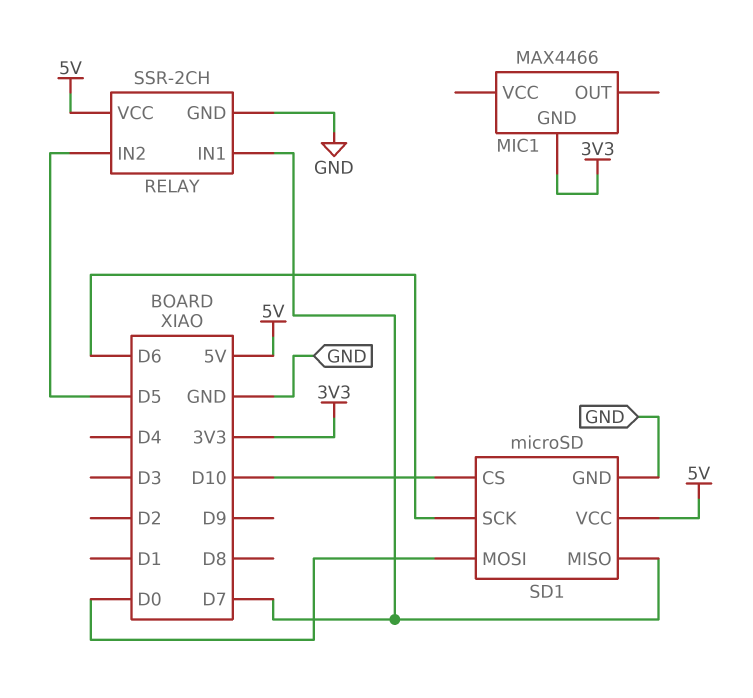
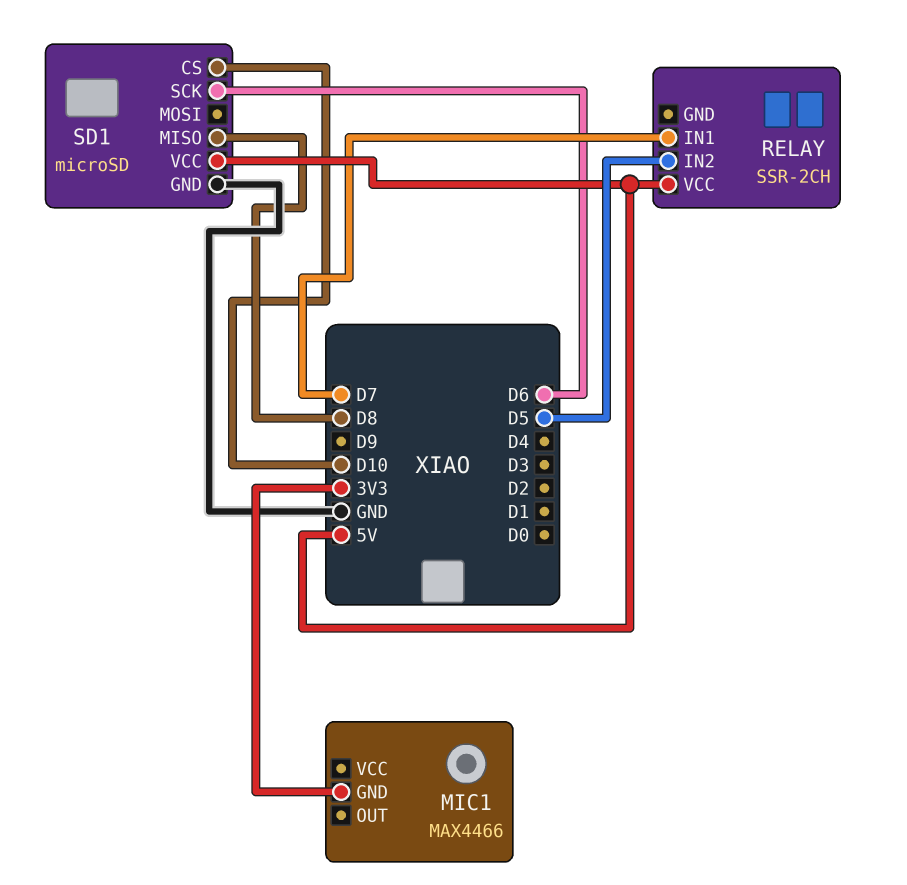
RELAY pin GND: GND -> none
SD1 pin MISO: D7 -> D8
SD1 pin MOSI: D0 -> none

